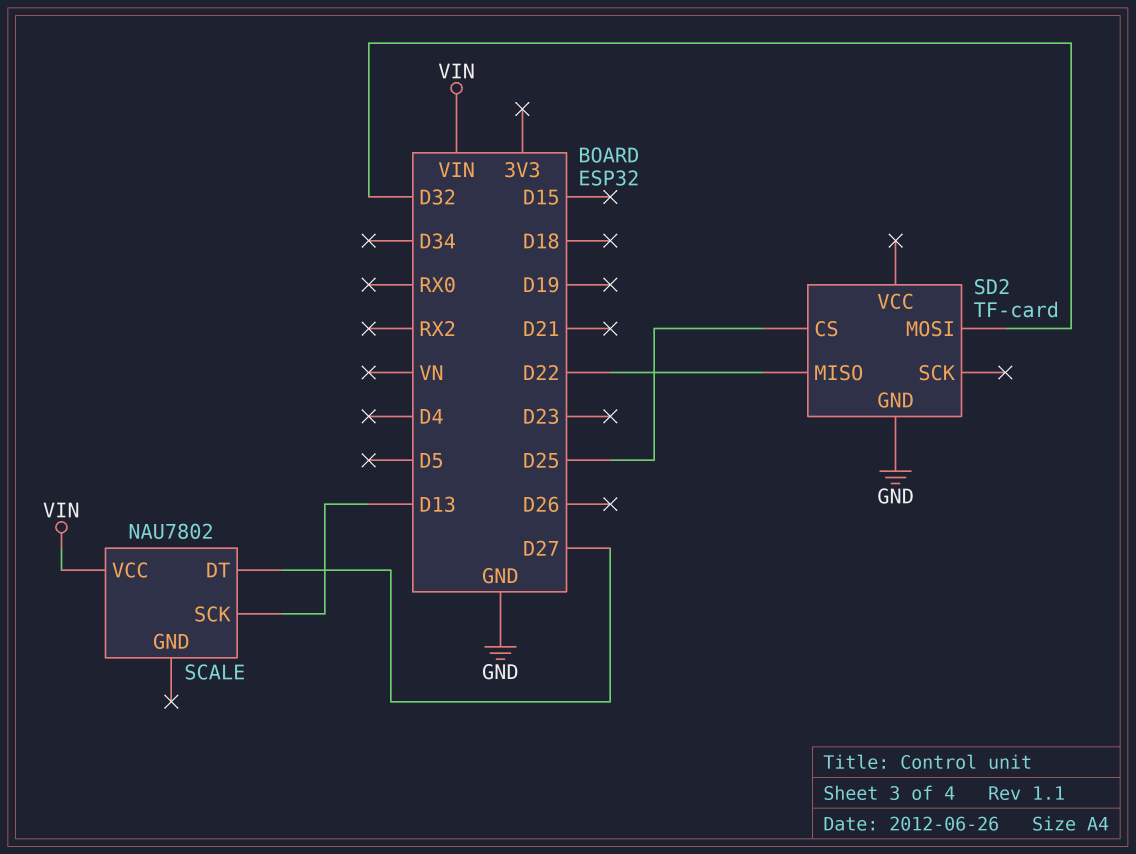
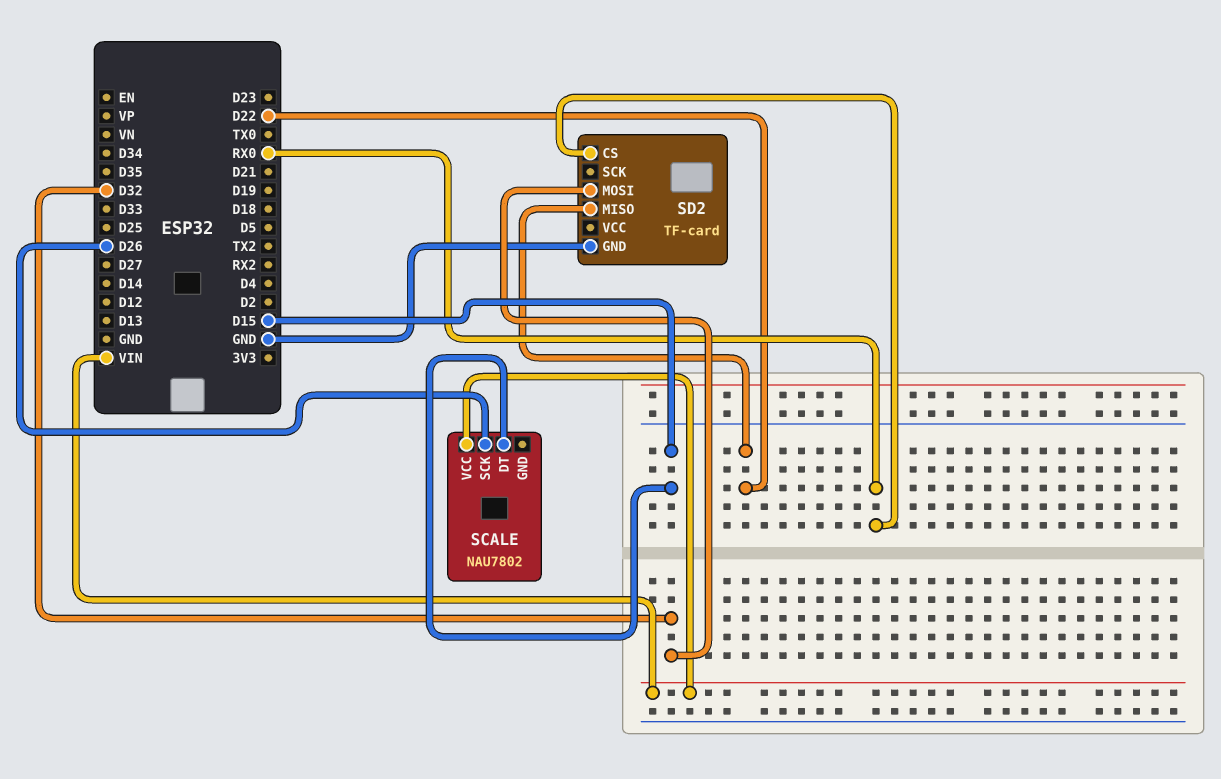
SCALE pin DT: D27 -> D15
SCALE pin SCK: D13 -> D26
SD2 pin CS: D25 -> RX0

